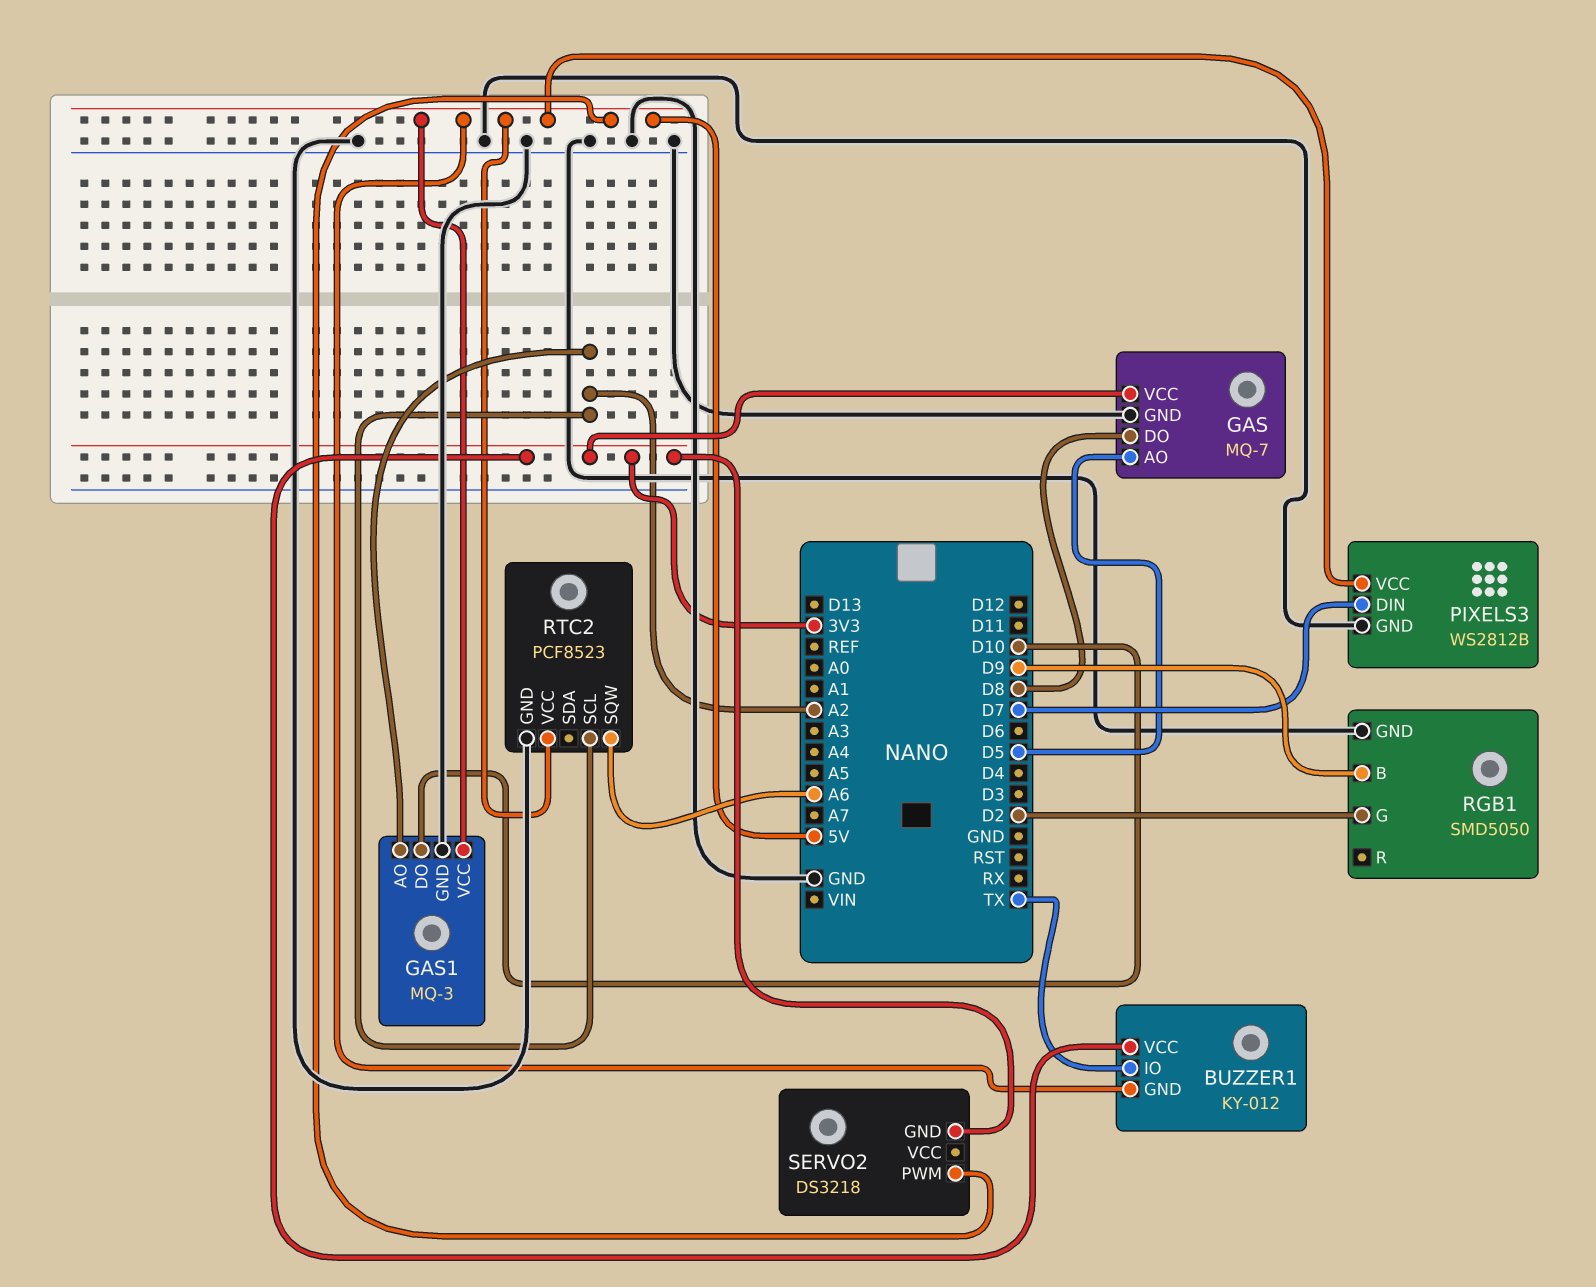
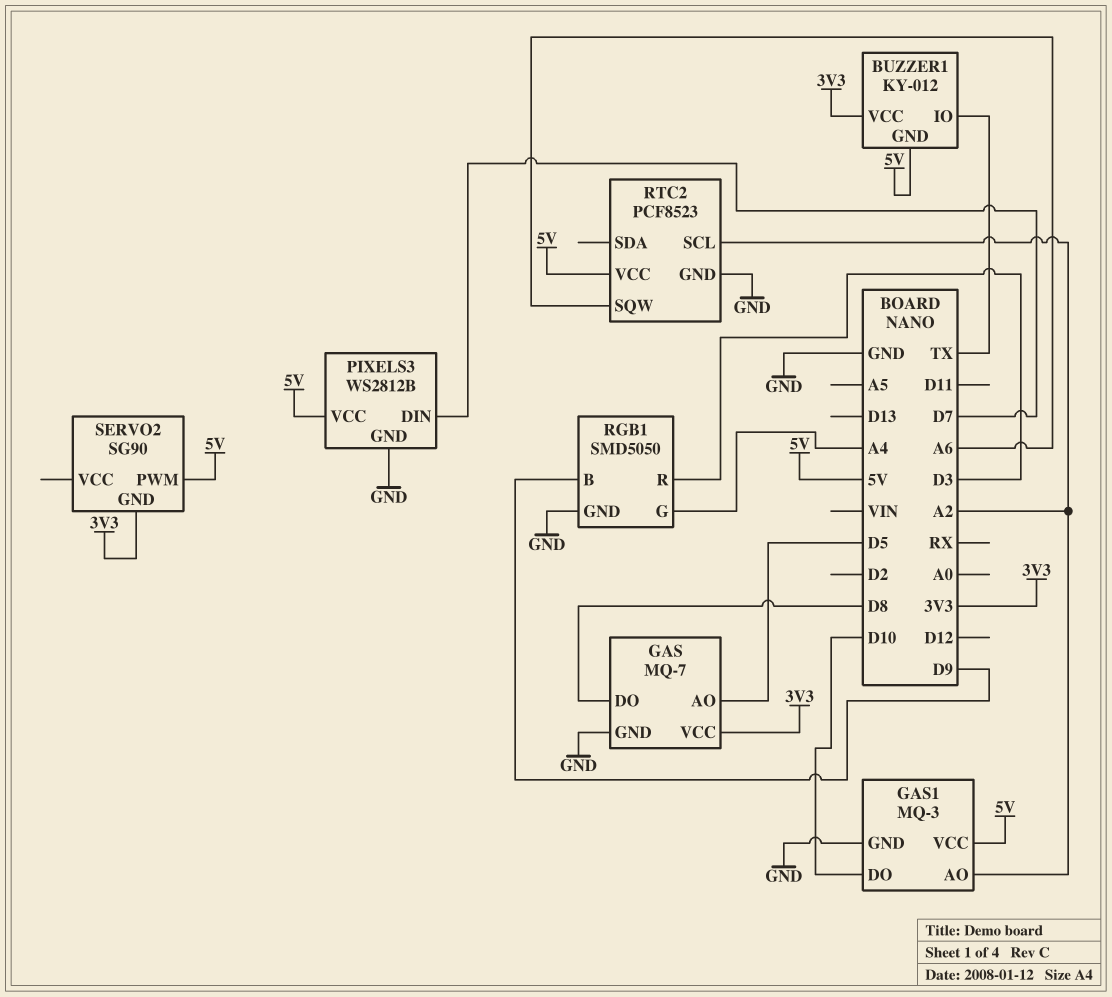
RGB1 pin G: D2 -> A4
RGB1 pin R: none -> D3
SERVO2: DS3218 -> SG90

